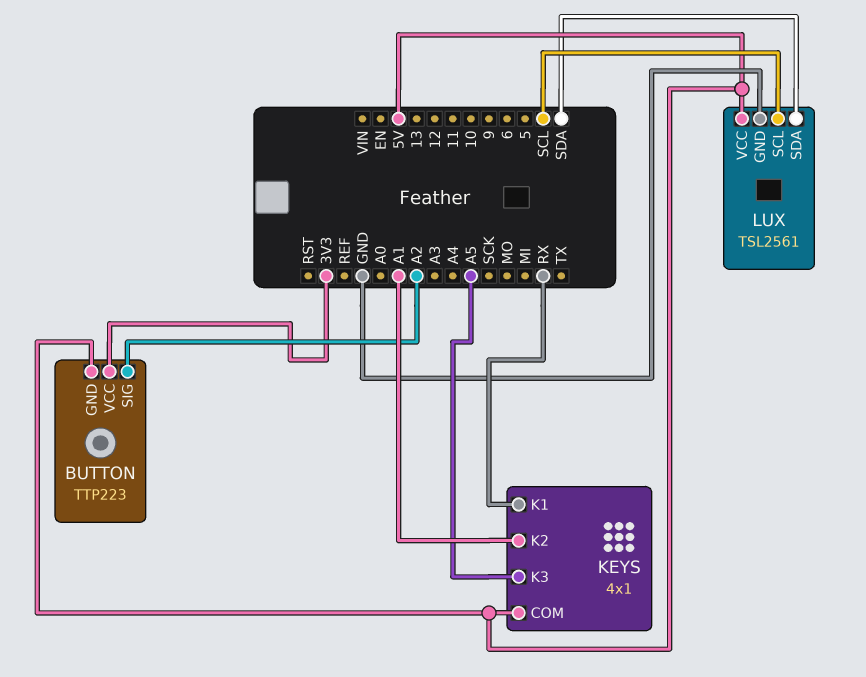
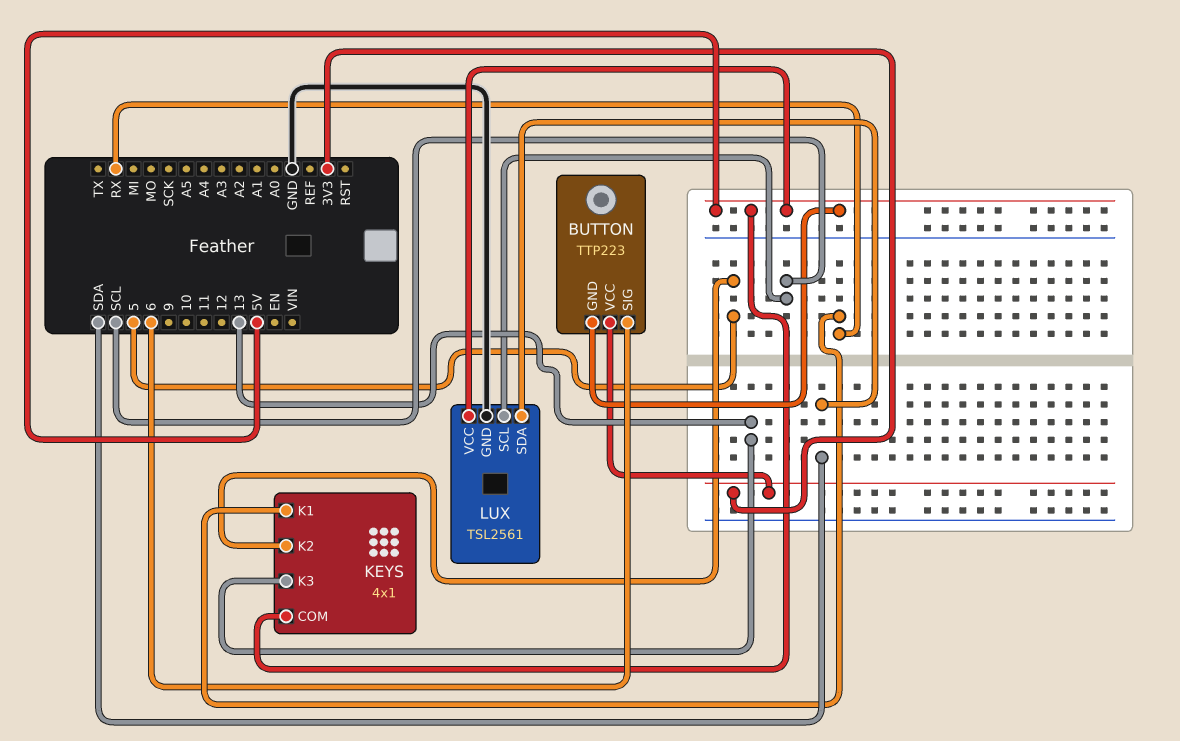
BUTTON pin SIG: A2 -> 6
KEYS pin K2: A1 -> 5
KEYS pin K3: A5 -> 13

